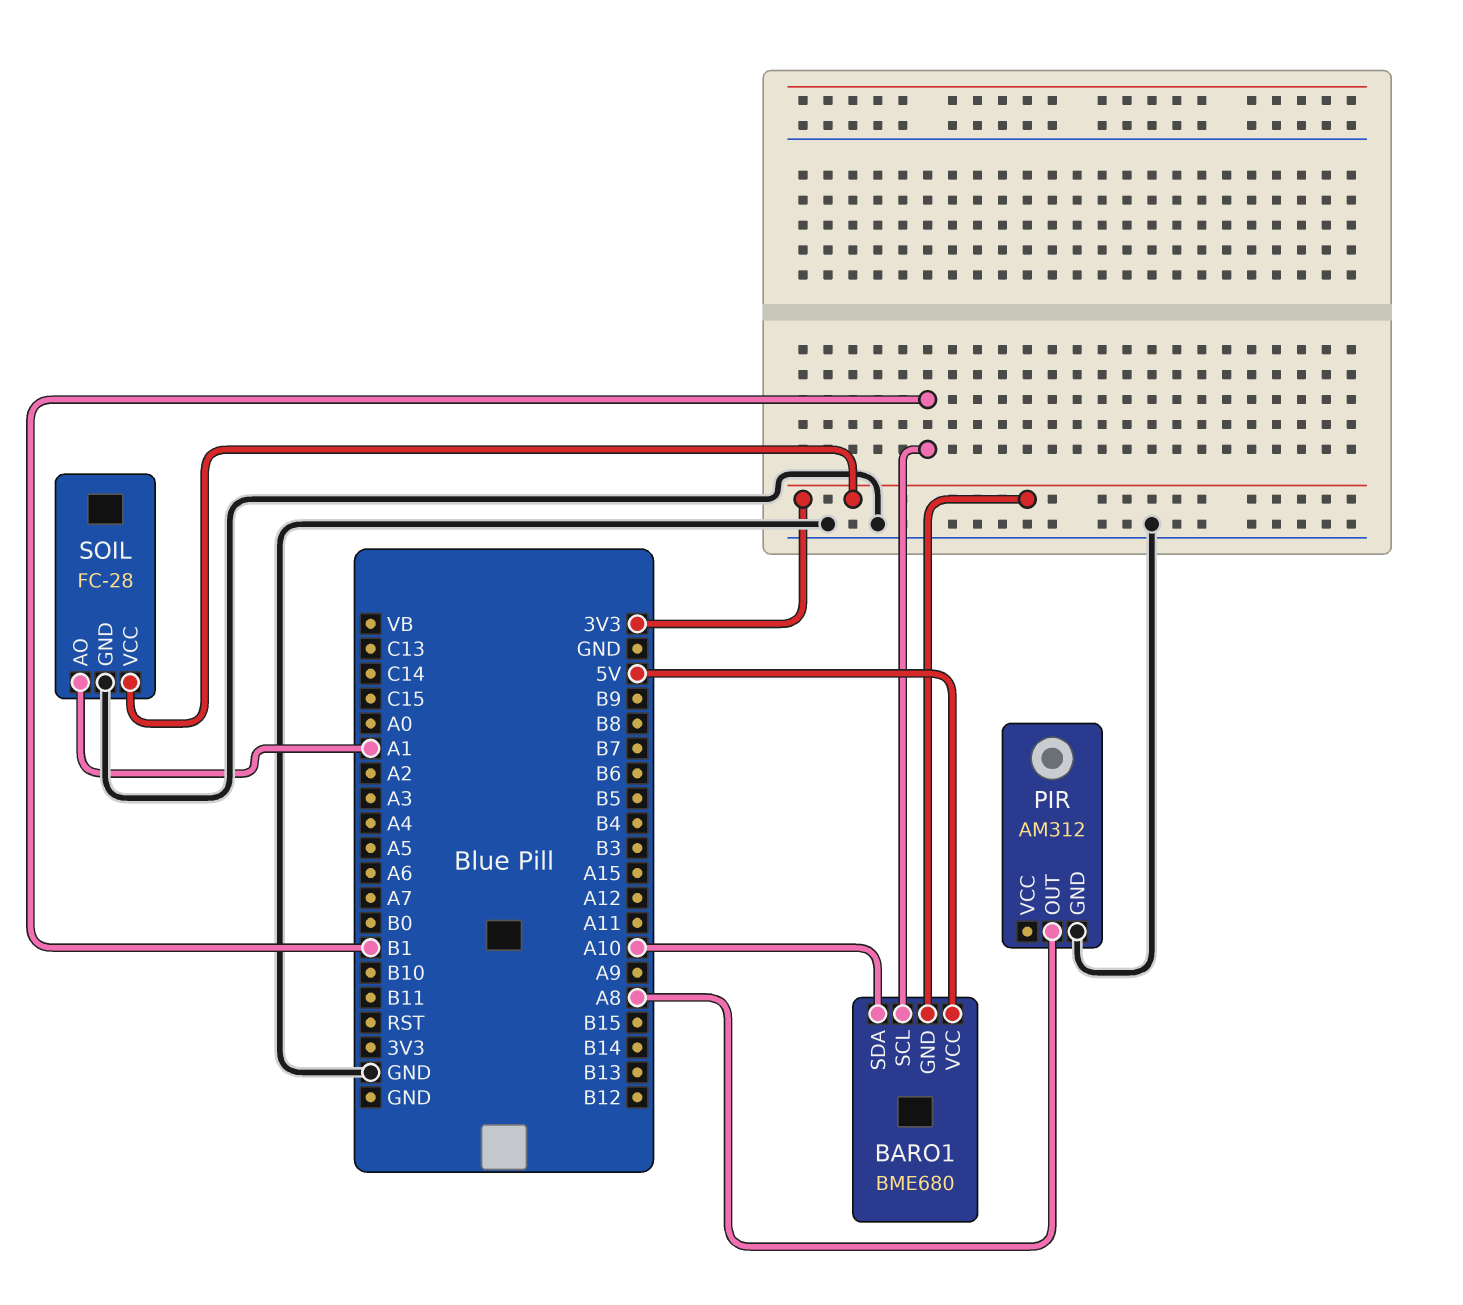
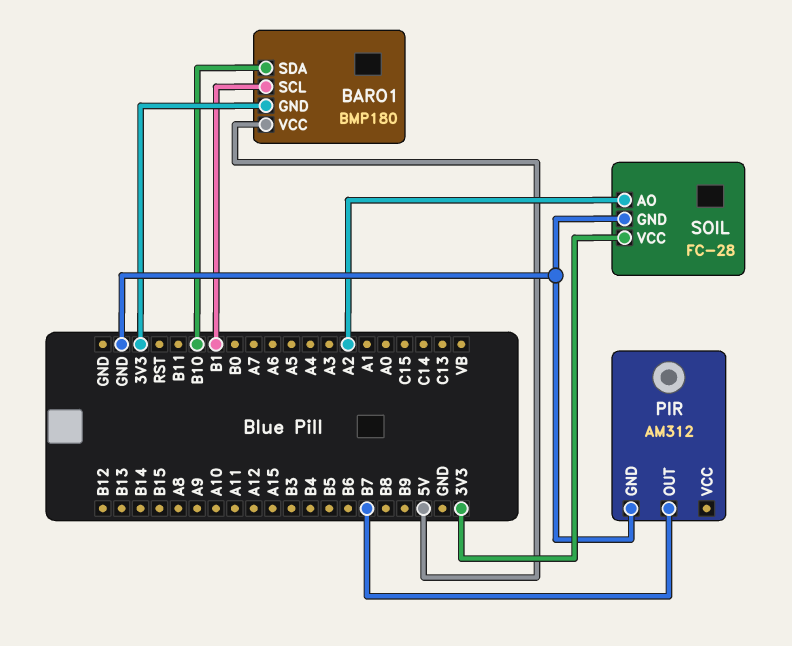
BARO1: BME680 -> BMP180
BARO1 pin SDA: A10 -> B10
PIR pin OUT: A8 -> B7
SOIL pin AO: A1 -> A2

